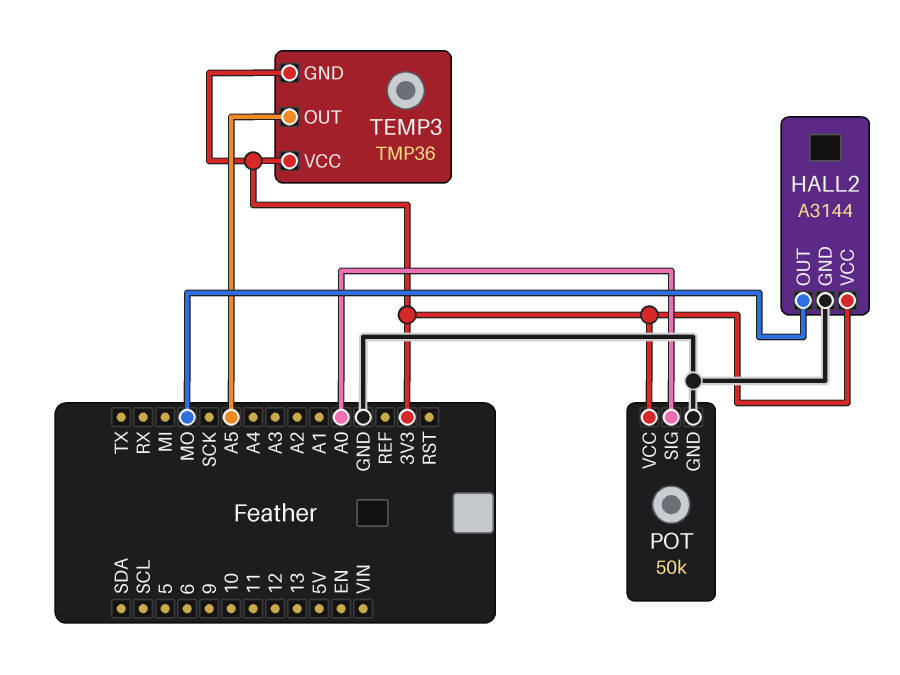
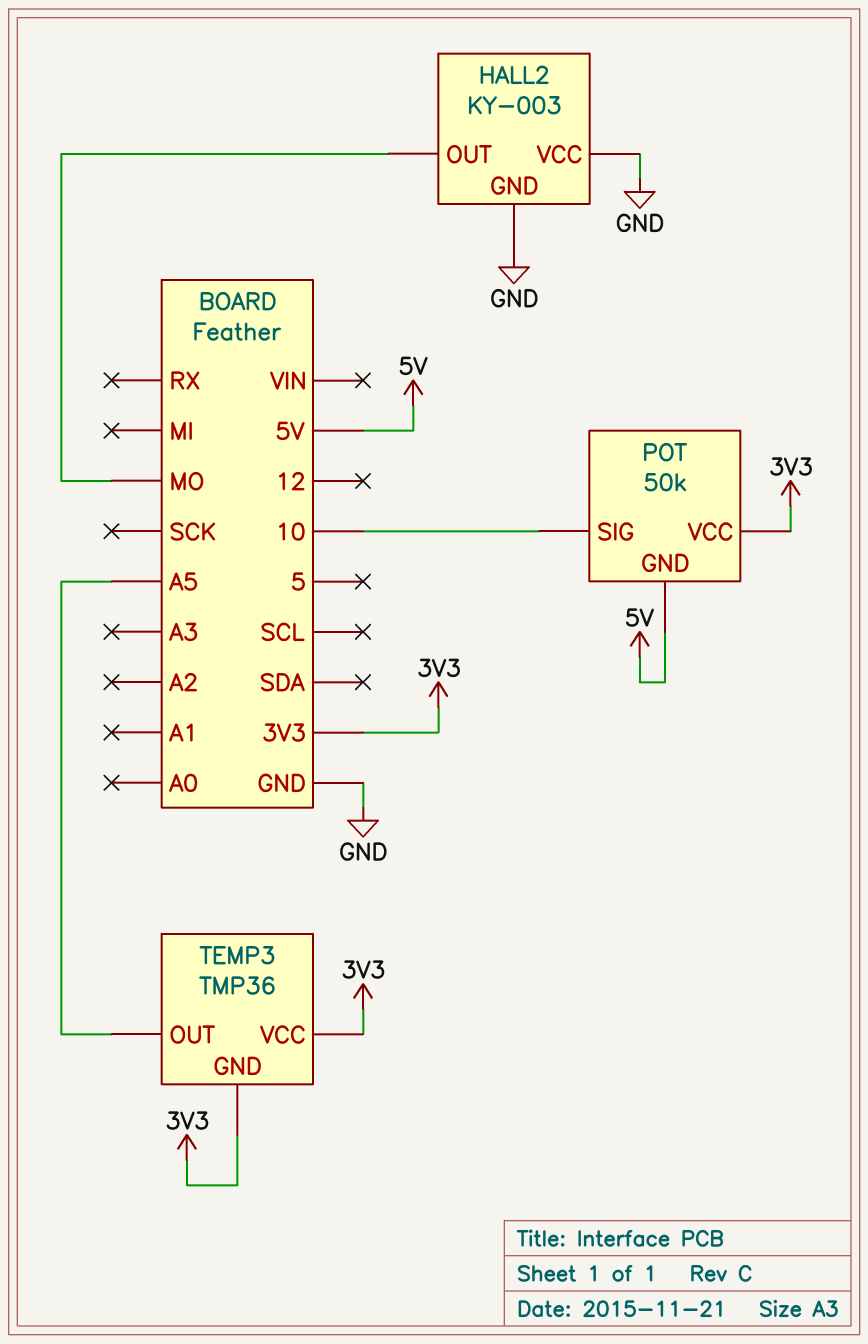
HALL2: A3144 -> KY-003
HALL2 pin VCC: 3V3 -> GND
POT pin GND: GND -> 5V
POT pin SIG: A0 -> 10

